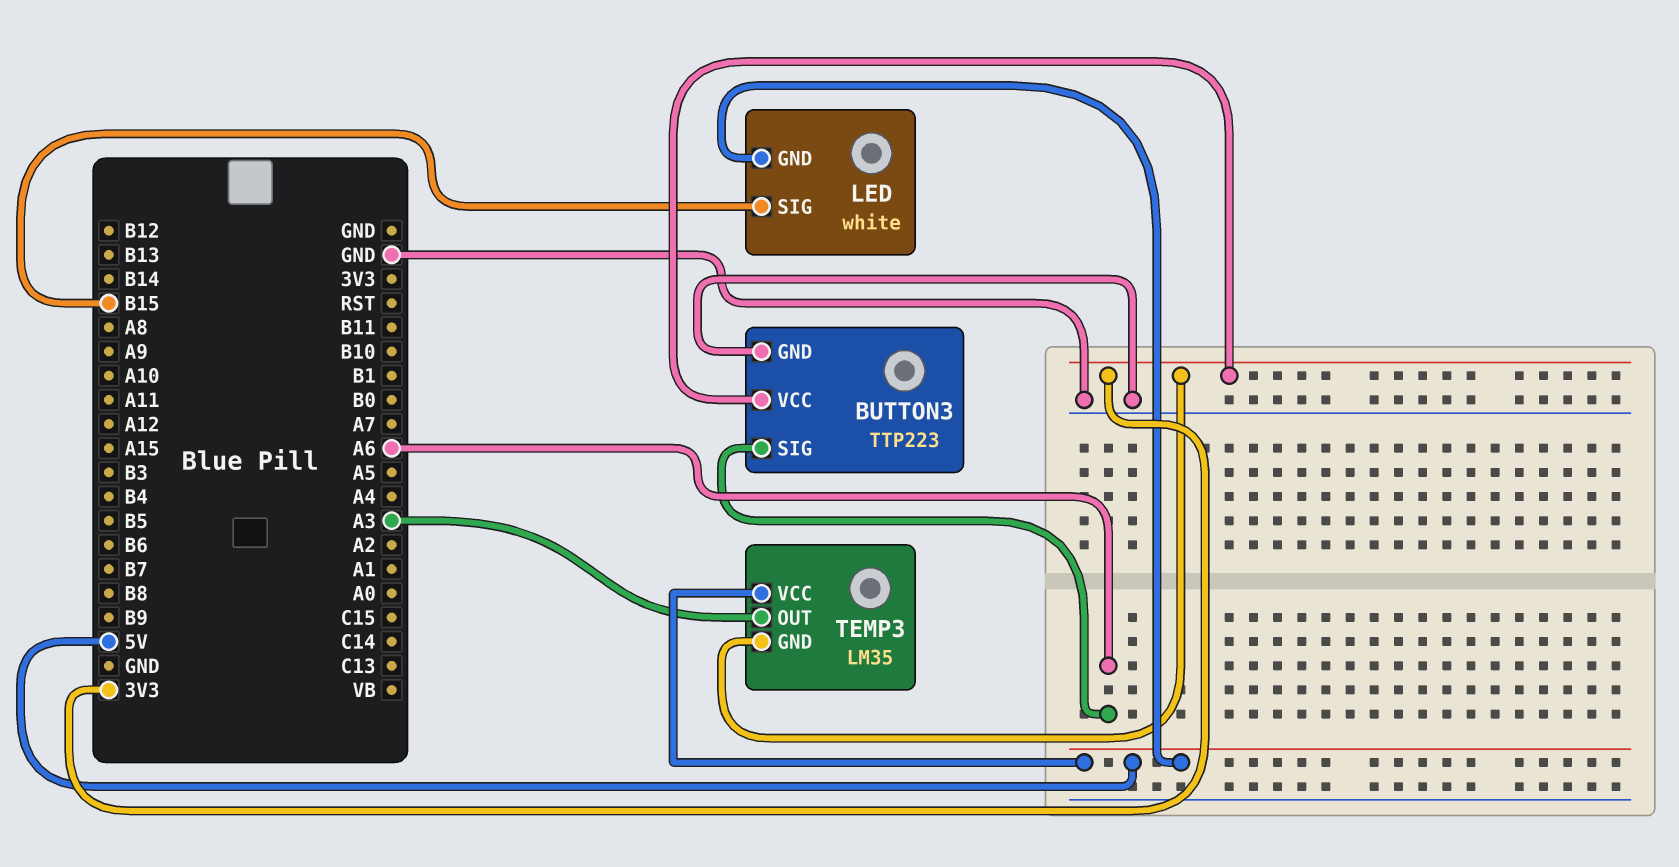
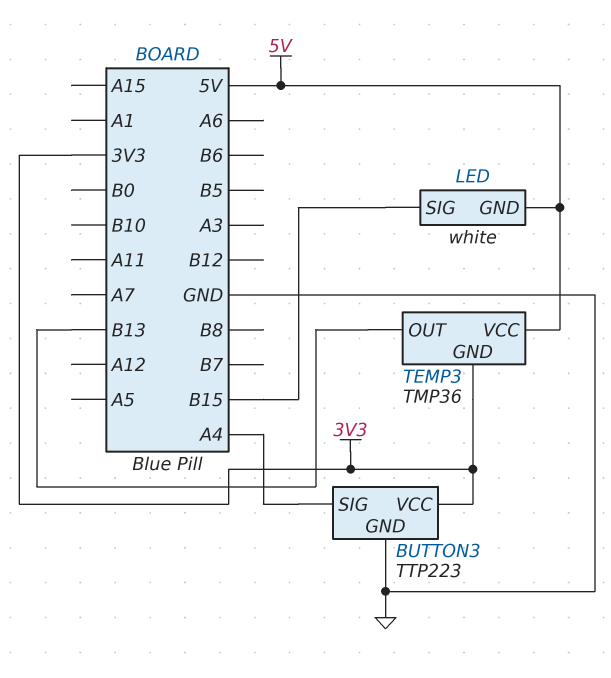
BUTTON3 pin SIG: A6 -> A4
TEMP3: LM35 -> TMP36
TEMP3 pin OUT: A3 -> B13

